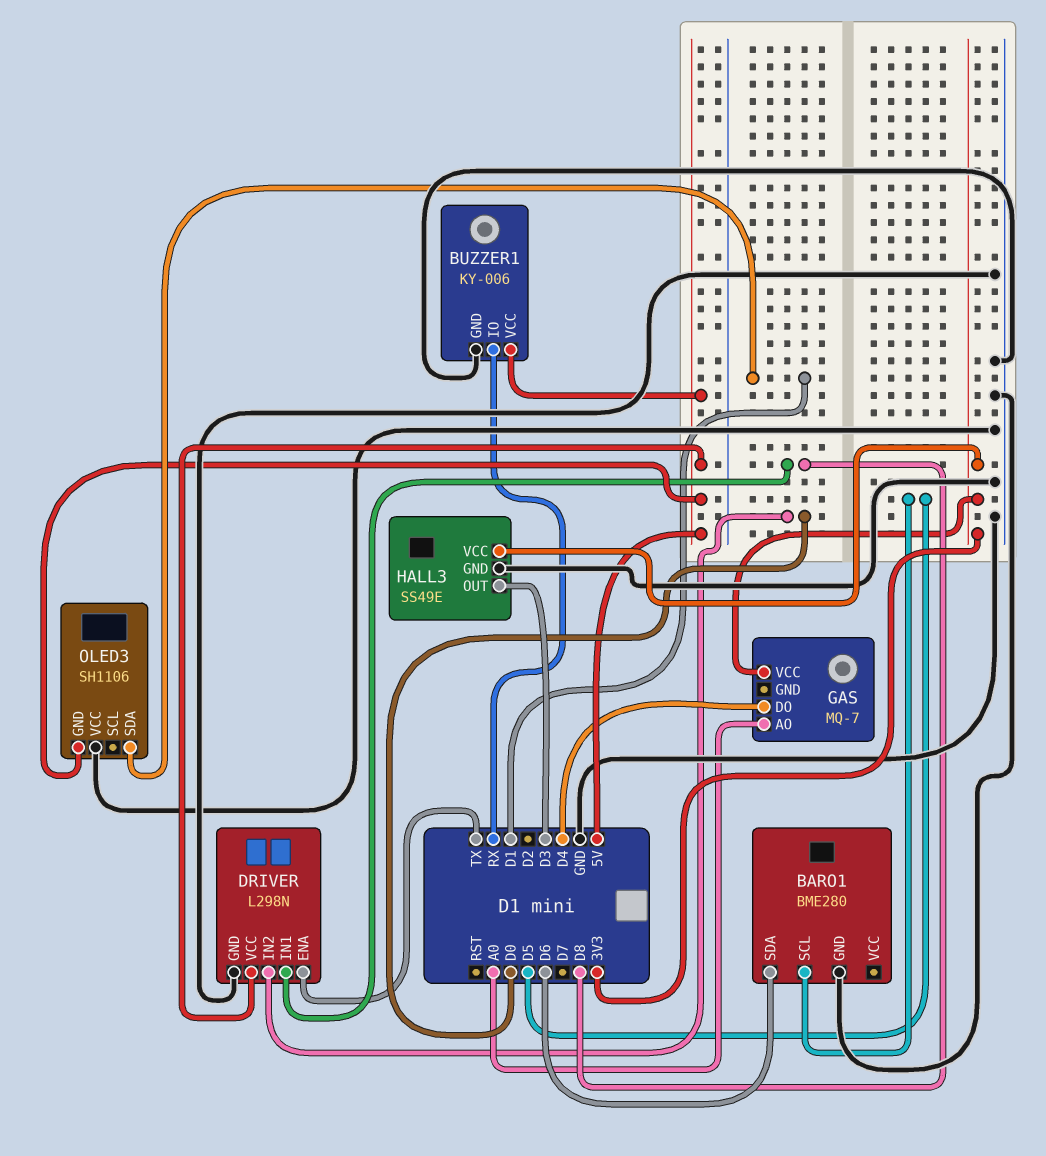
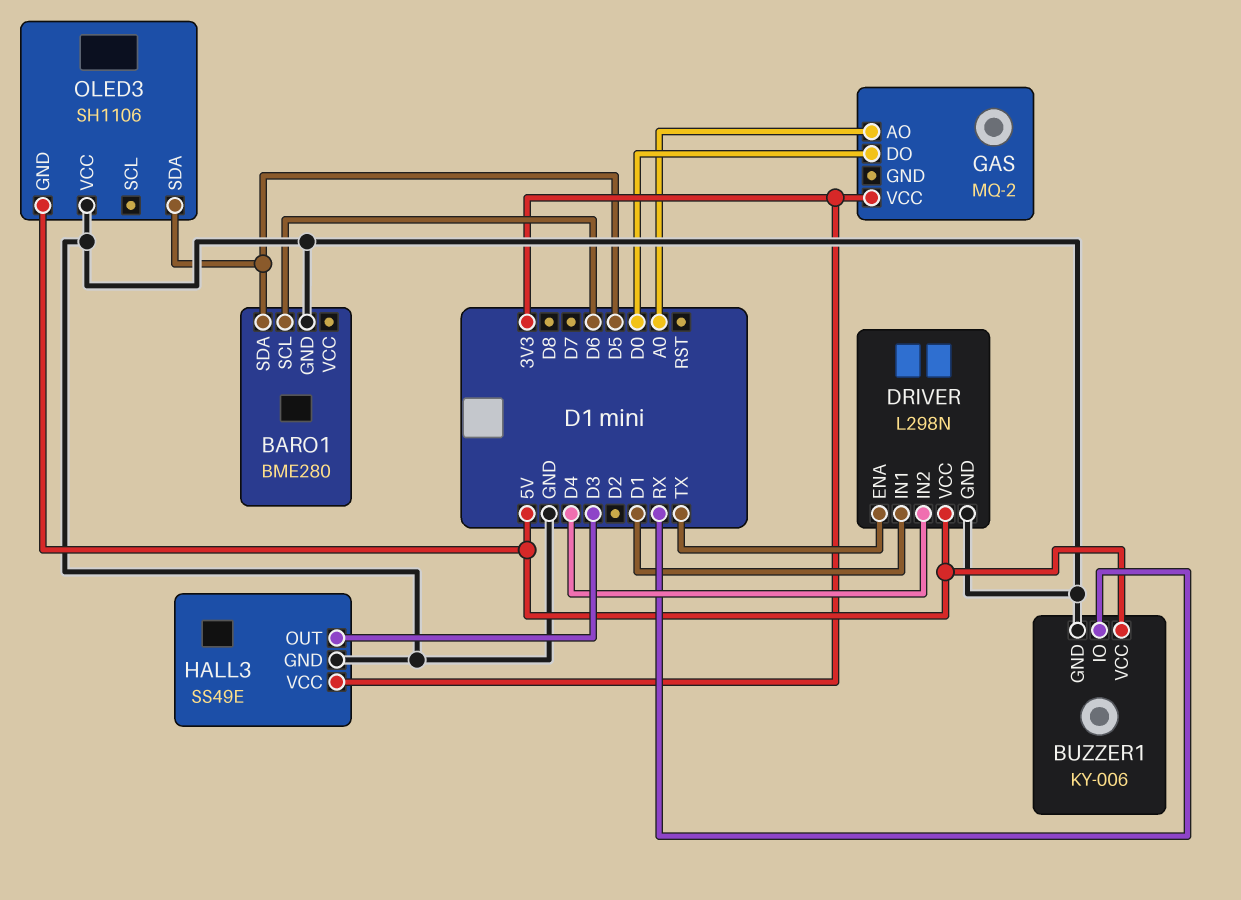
BARO1 pin SCL: D5 -> D6
BARO1 pin SDA: D6 -> D5
DRIVER pin IN1: D8 -> D1
DRIVER pin IN2: D0 -> D4
GAS: MQ-7 -> MQ-2
GAS pin DO: D4 -> D0
OLED3 pin SDA: D1 -> D5

